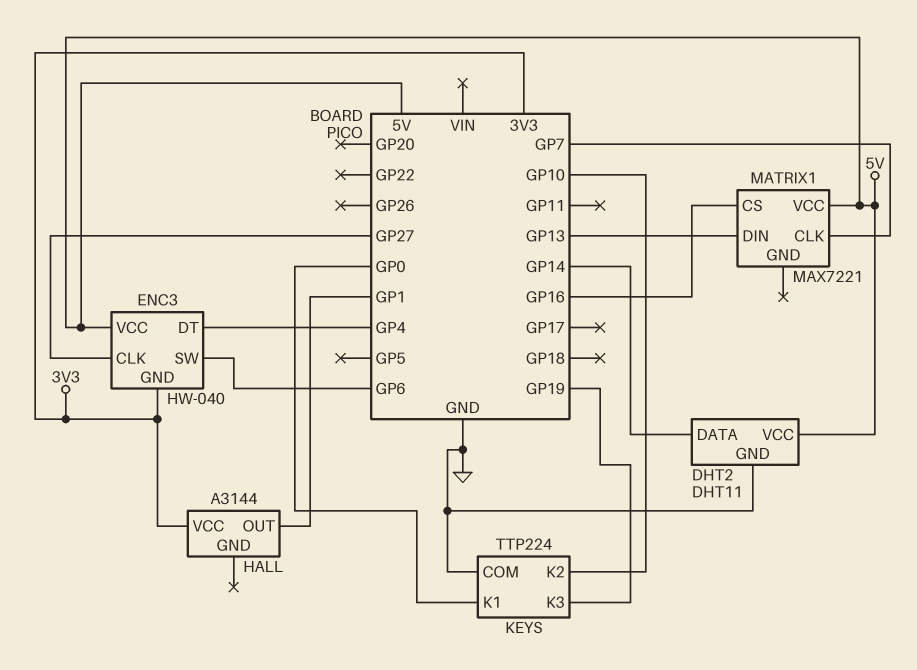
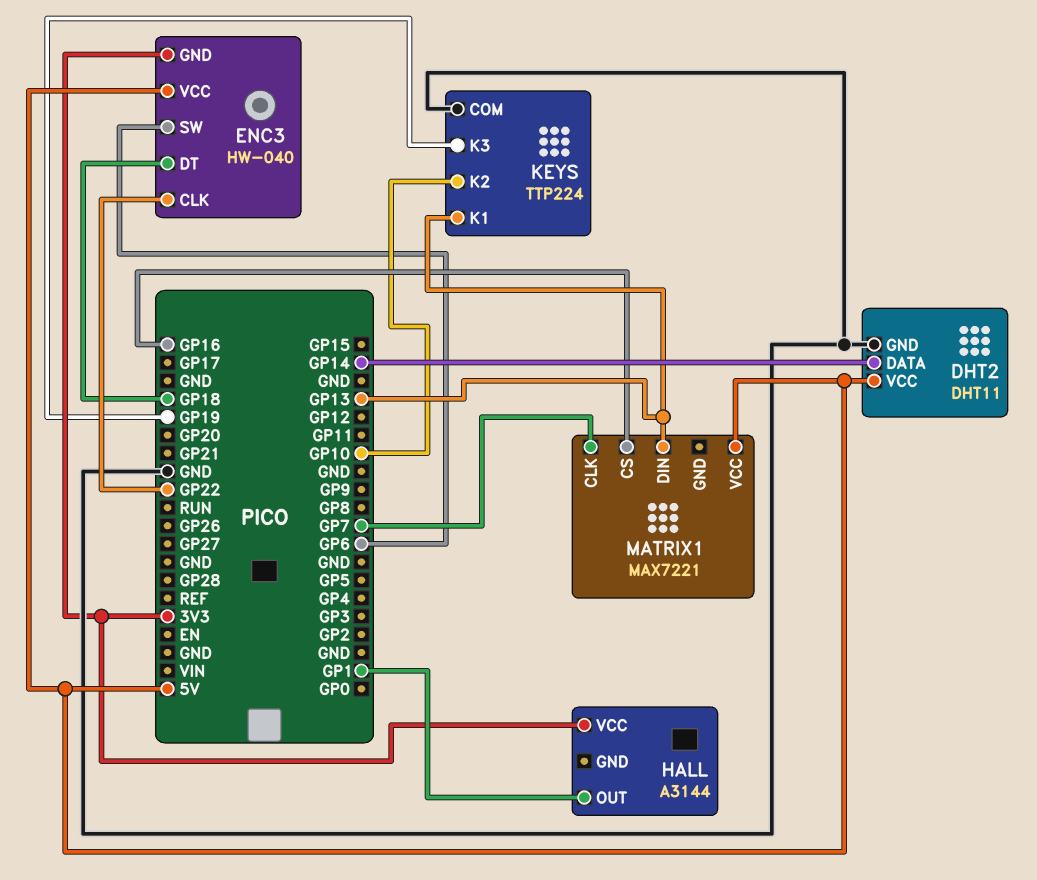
ENC3 pin CLK: GP27 -> GP22
ENC3 pin DT: GP4 -> GP18
KEYS pin K1: GP0 -> GP13

